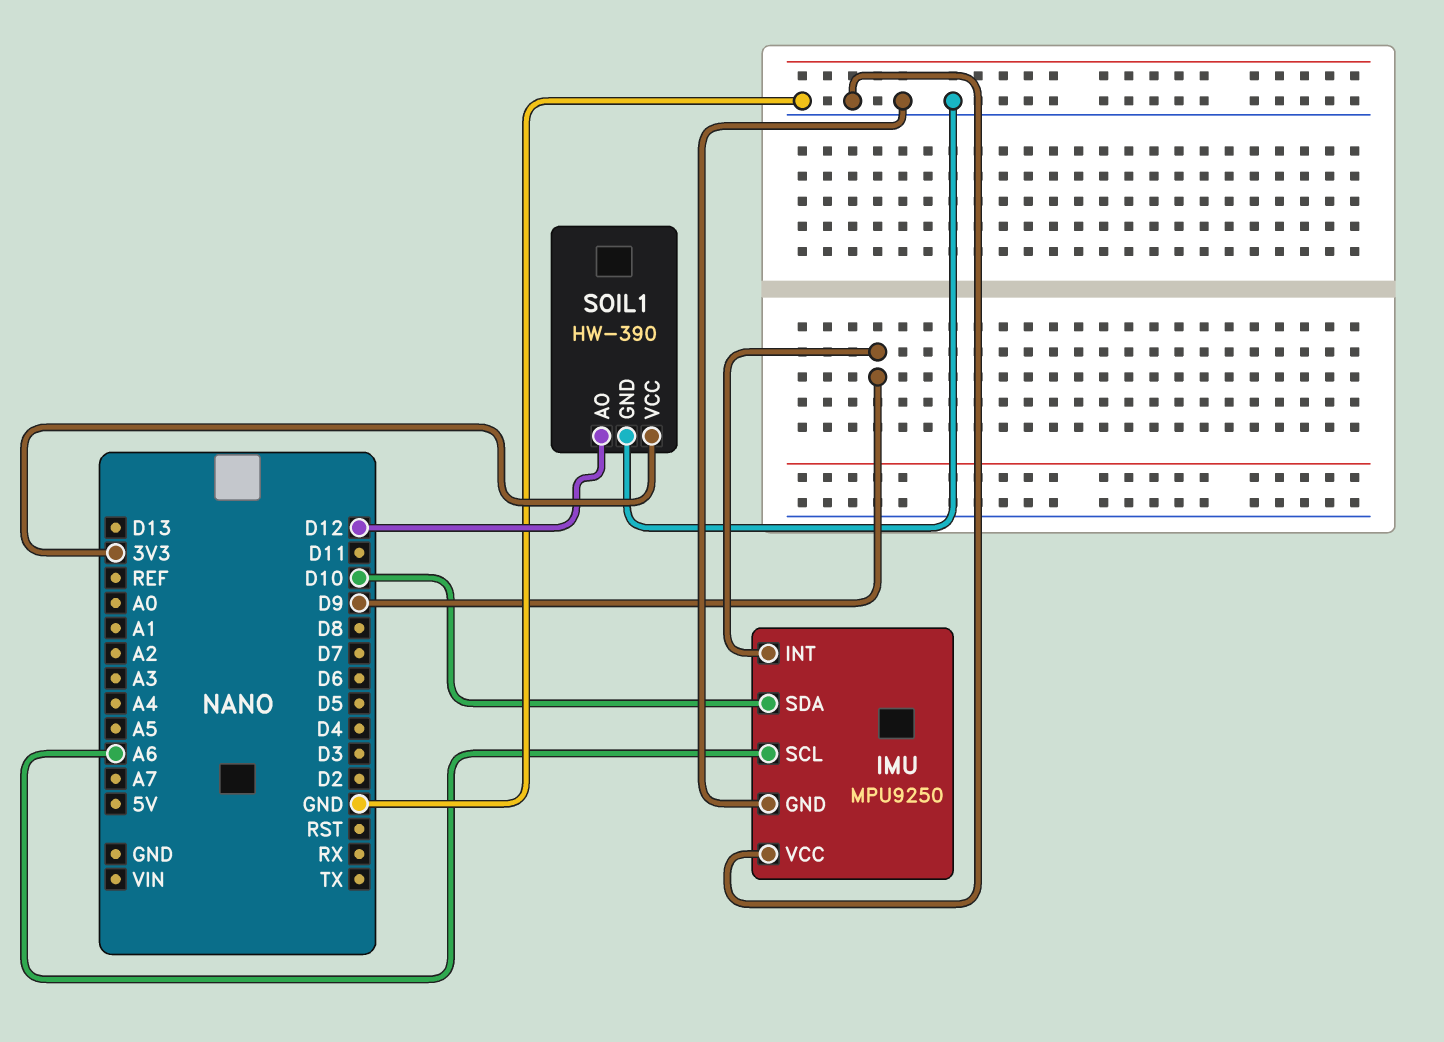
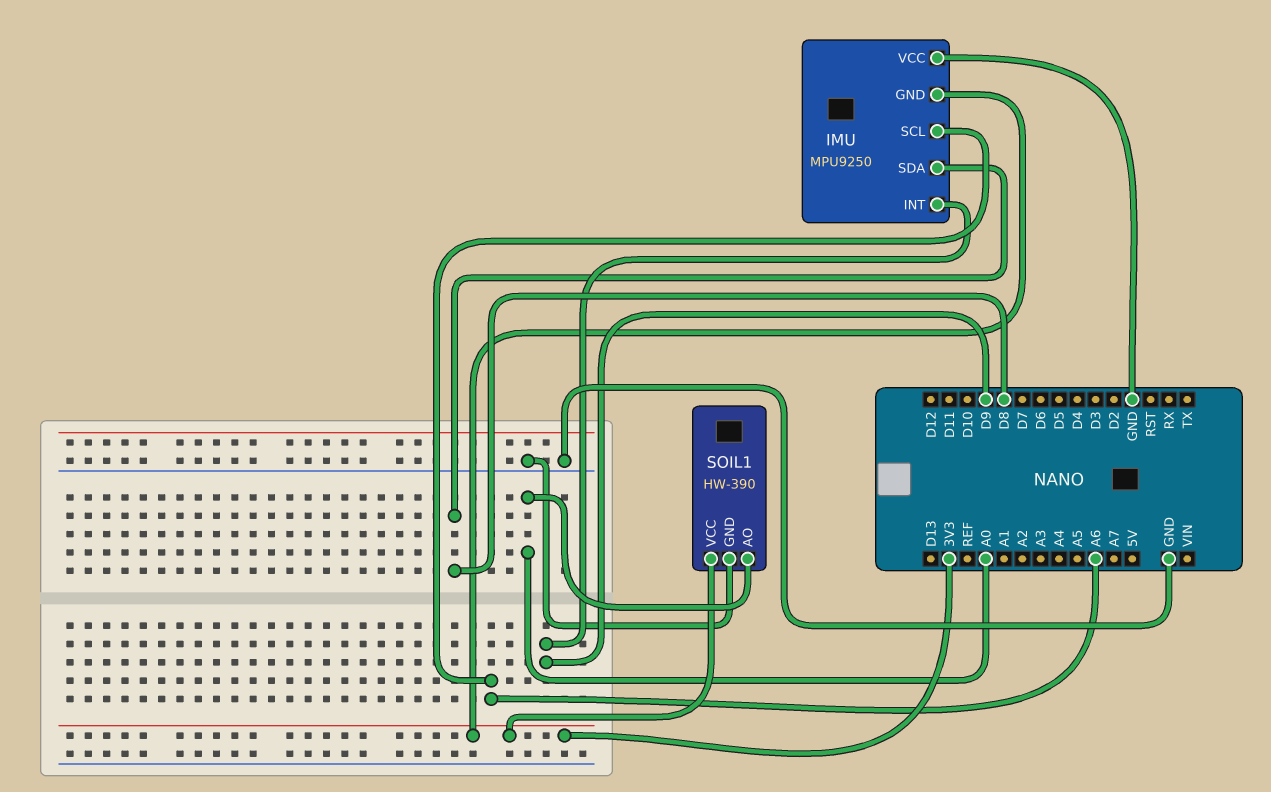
IMU pin GND: GND -> 3V3
IMU pin SDA: D10 -> D8
SOIL1 pin AO: D12 -> A0

